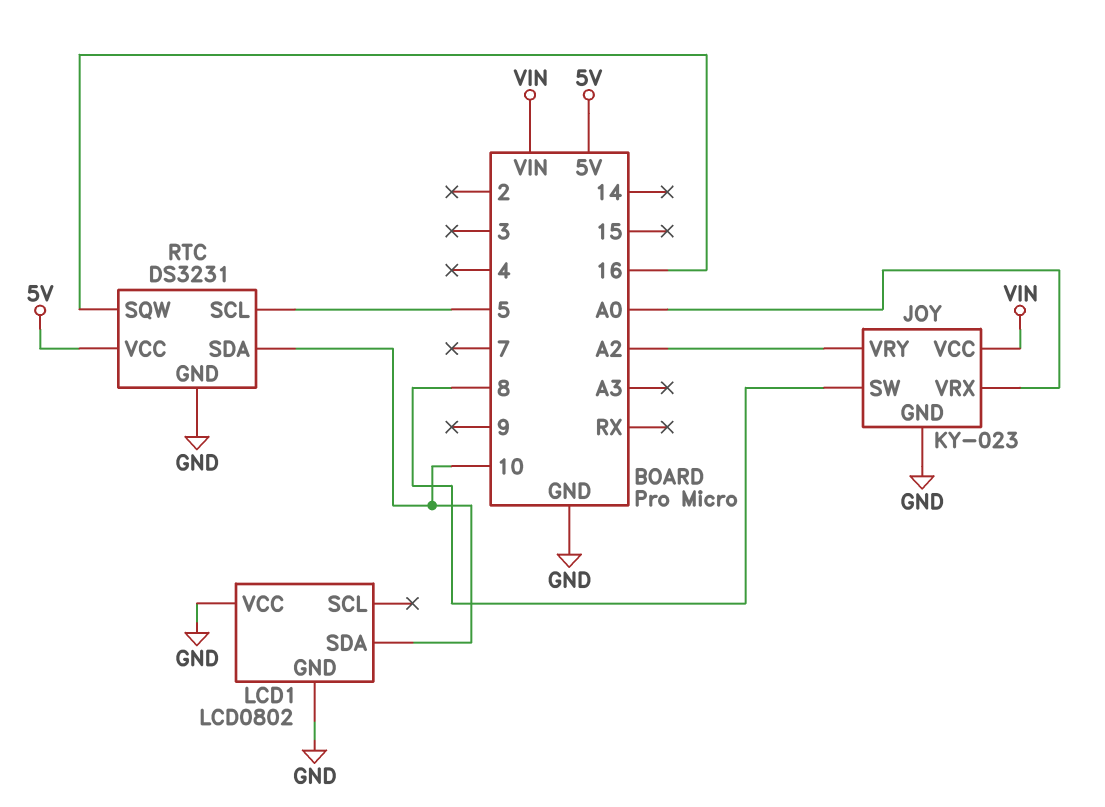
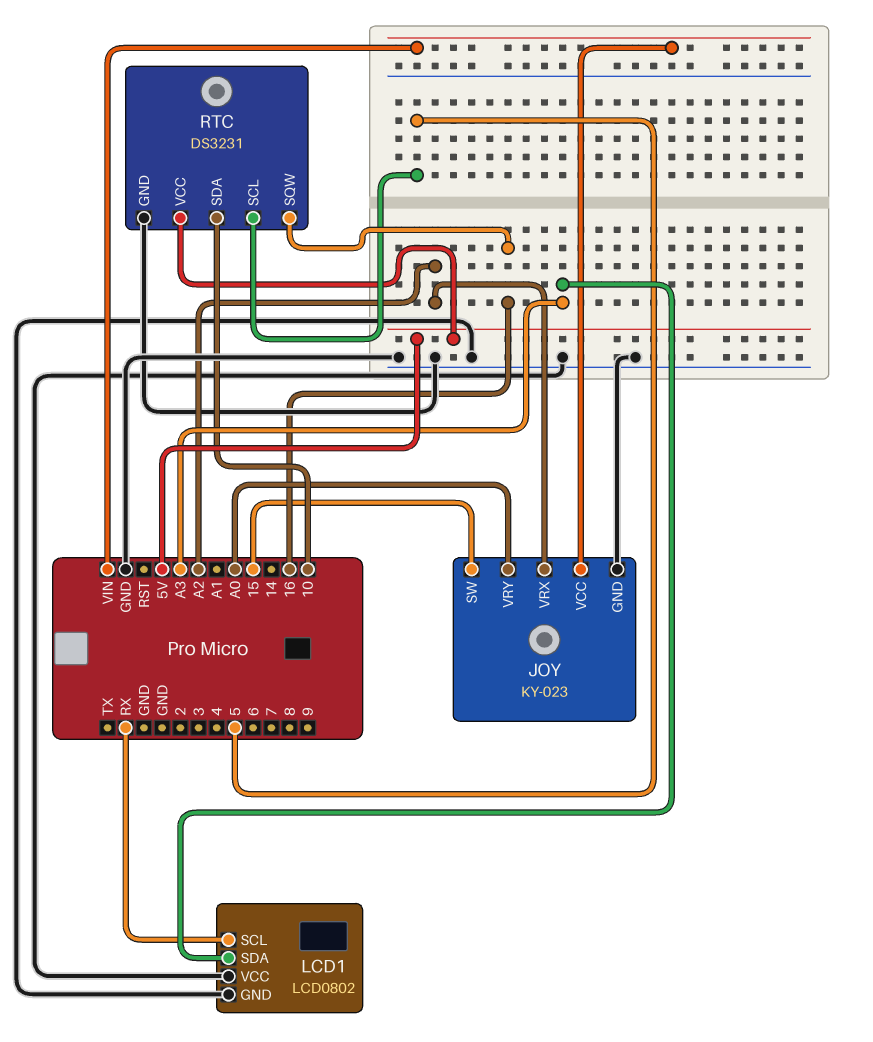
JOY pin SW: 8 -> 15
JOY pin VRX: A0 -> A2
JOY pin VRY: A2 -> A0
LCD1 pin SCL: none -> RX
LCD1 pin SDA: 10 -> A3

